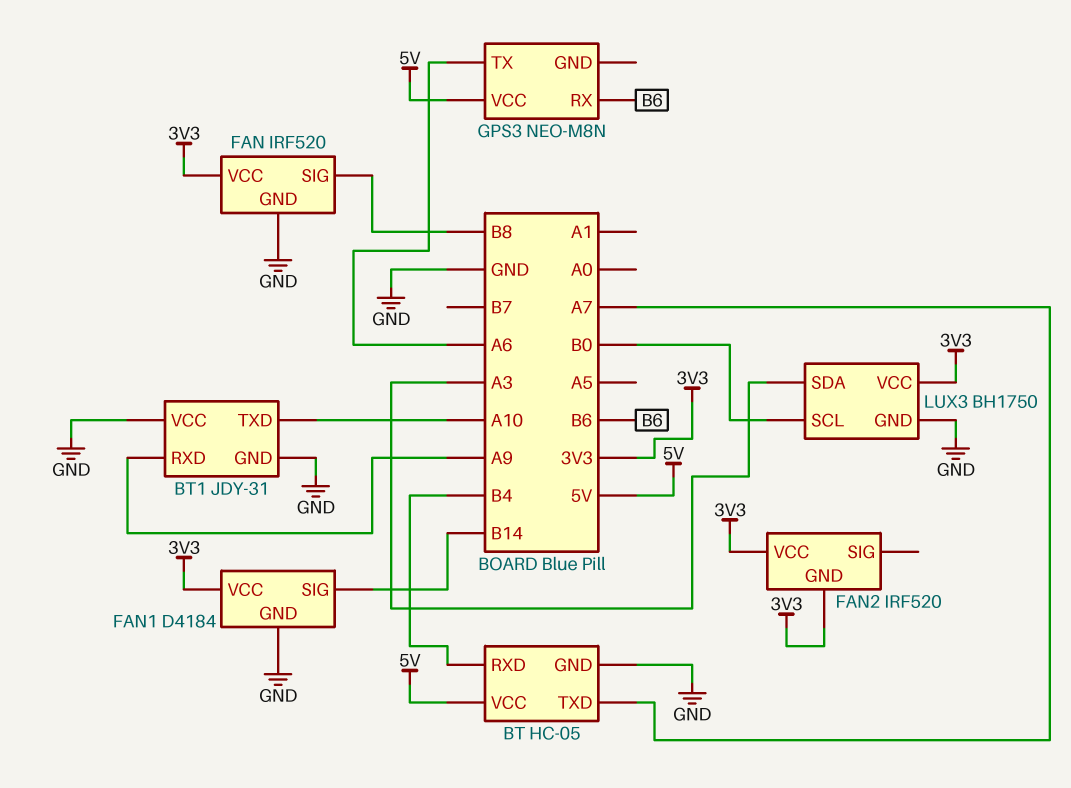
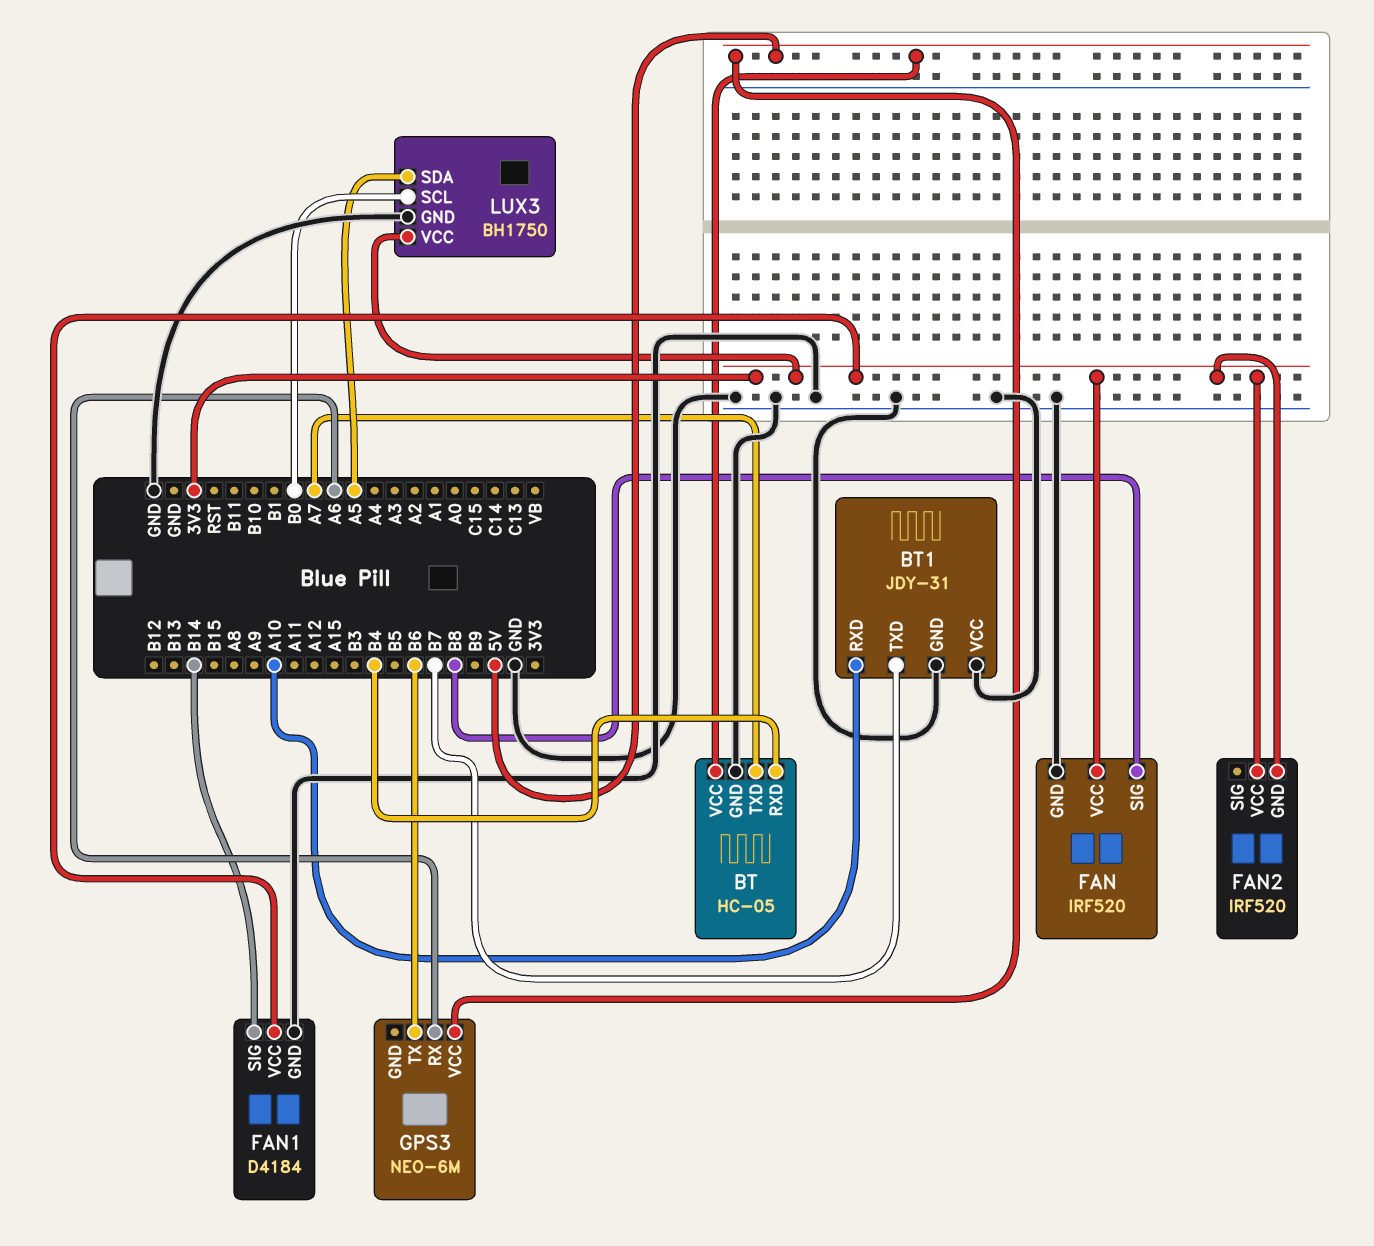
BT1 pin RXD: A9 -> A10
BT1 pin TXD: A10 -> B7
GPS3: NEO-M8N -> NEO-6M
GPS3 pin RX: B6 -> A6
GPS3 pin TX: A6 -> B6
LUX3 pin SDA: A3 -> A5

